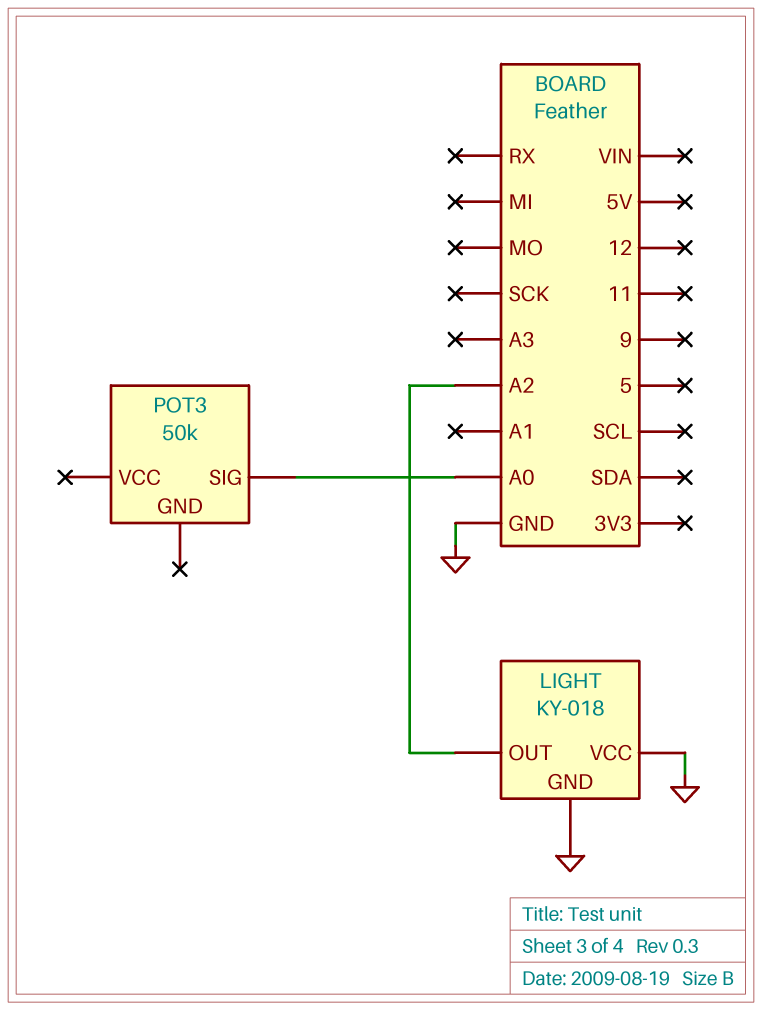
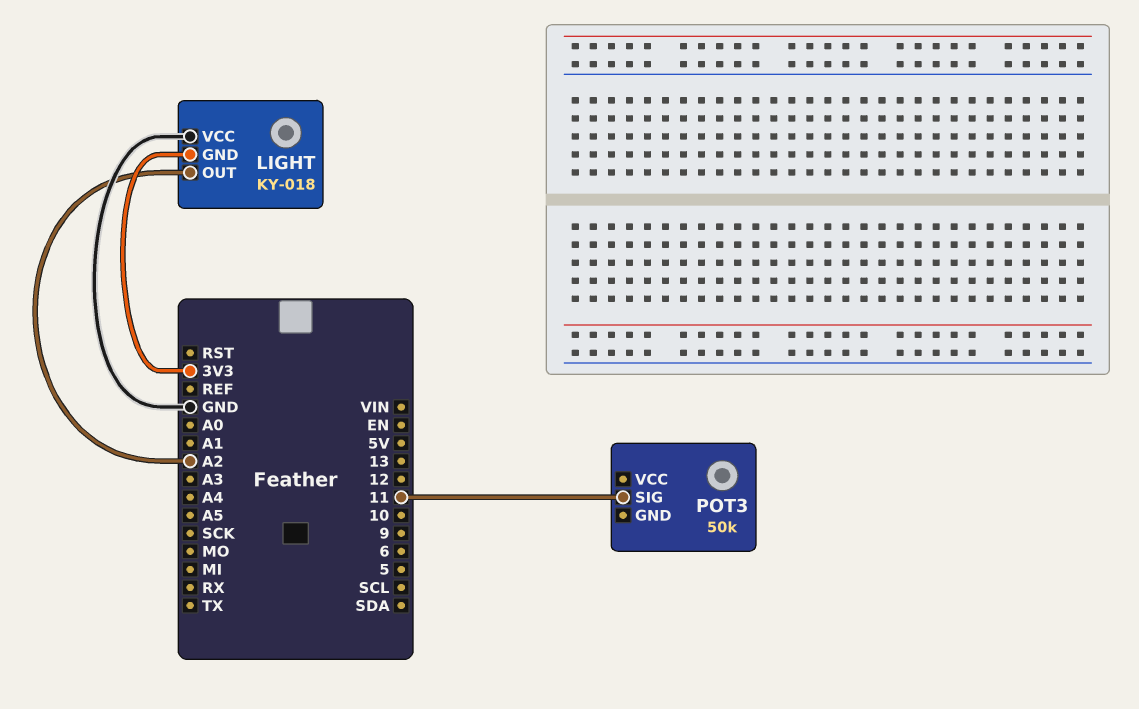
LIGHT pin GND: GND -> 3V3
POT3 pin SIG: A0 -> 11

